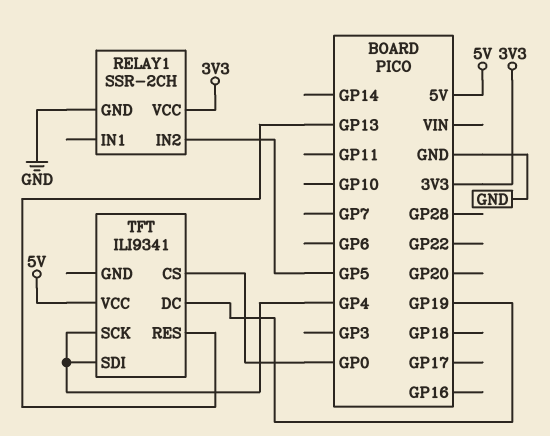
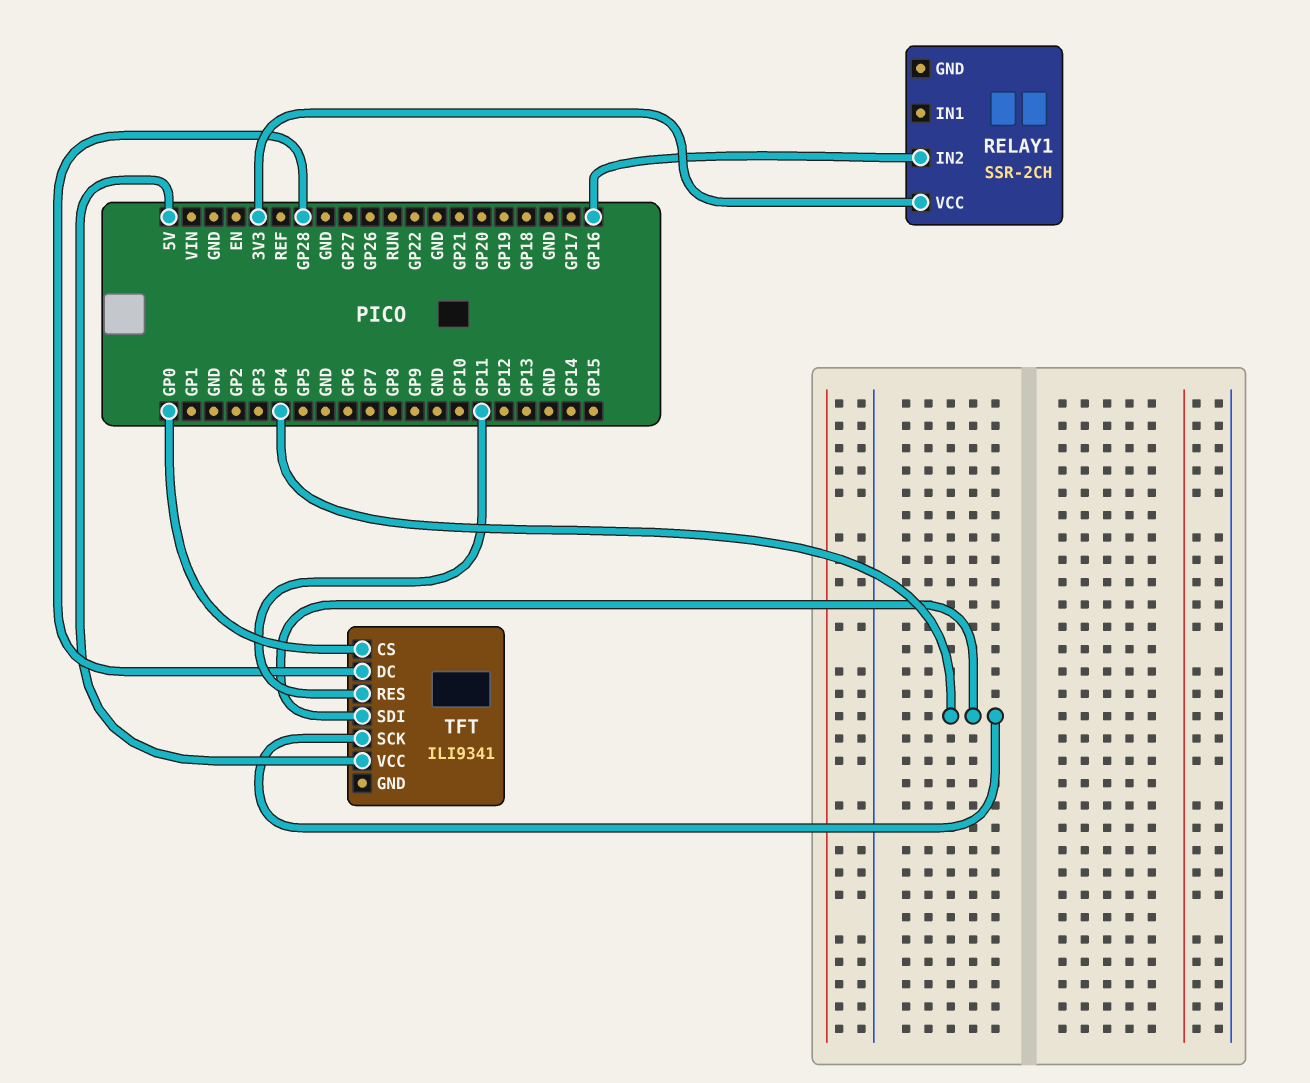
RELAY1 pin GND: GND -> none
RELAY1 pin IN2: GP5 -> GP16
TFT pin DC: GP19 -> GP28
TFT pin RES: GP13 -> GP11

